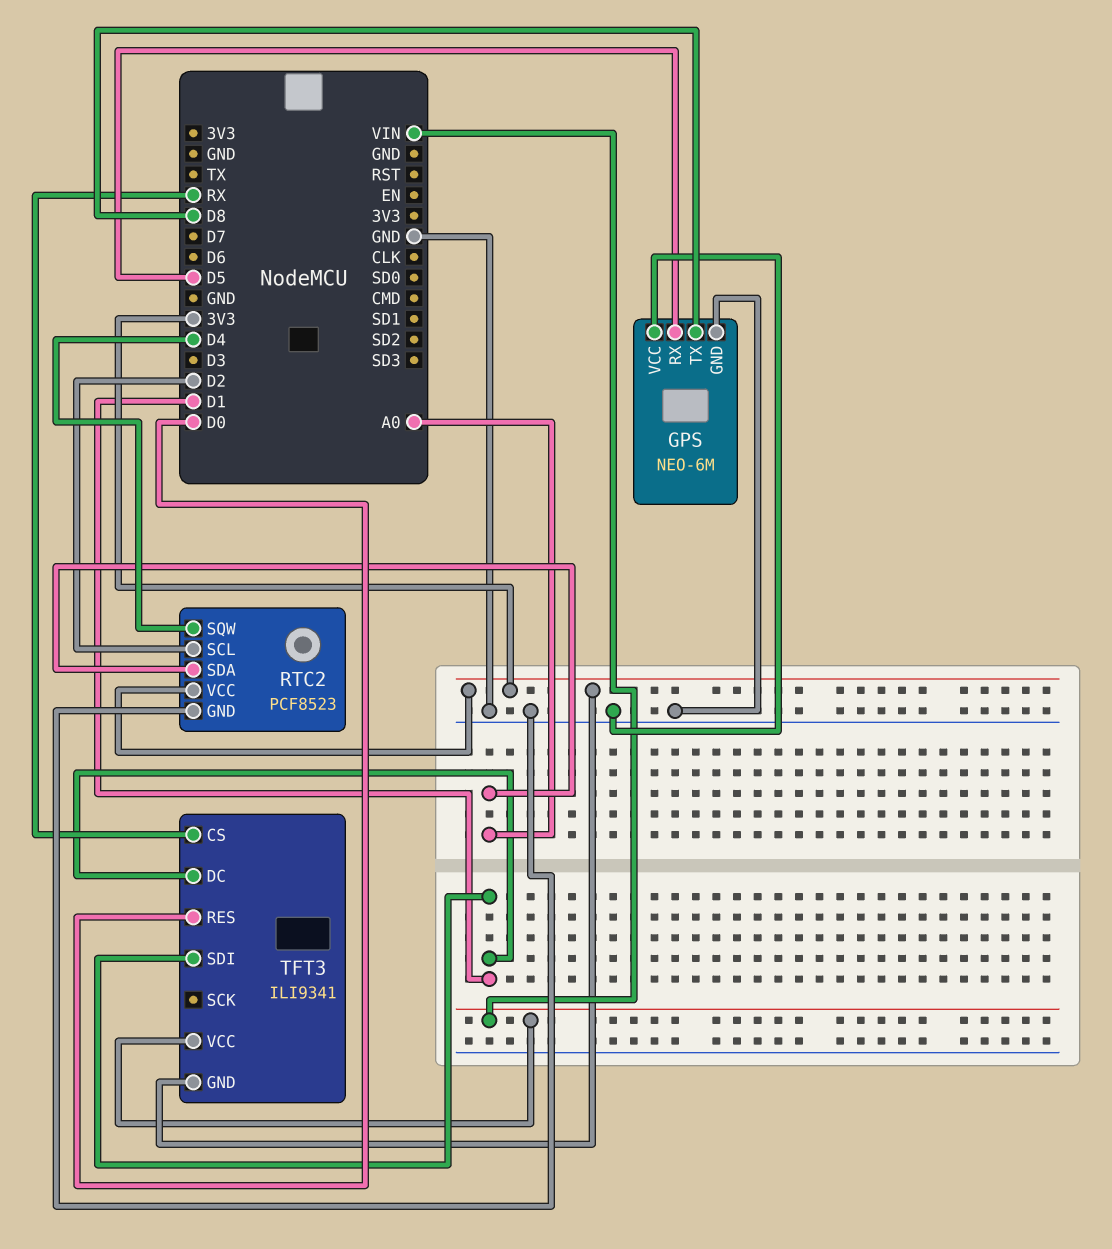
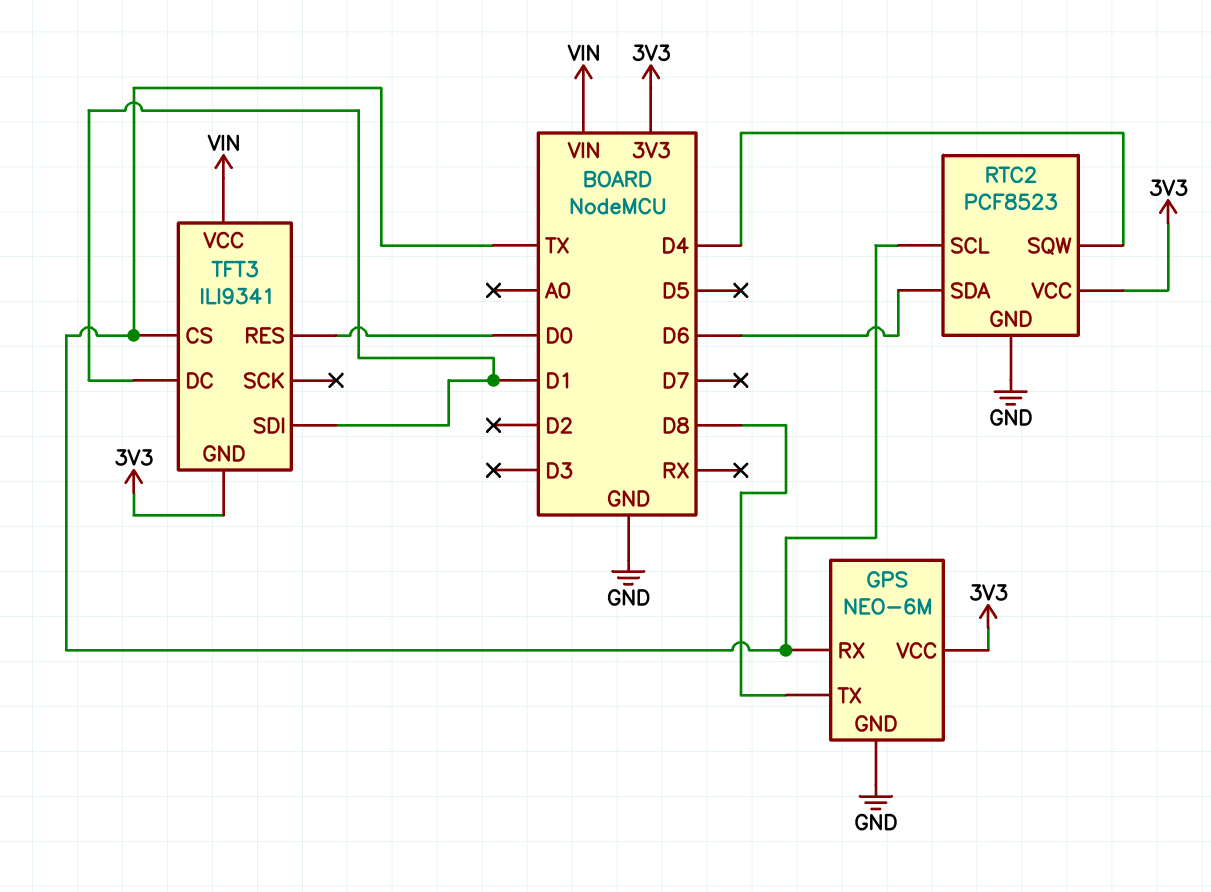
GPS pin RX: D5 -> TX
GPS pin VCC: GND -> 3V3
RTC2 pin SCL: D2 -> TX
RTC2 pin SDA: A0 -> D6
TFT3 pin CS: RX -> TX

